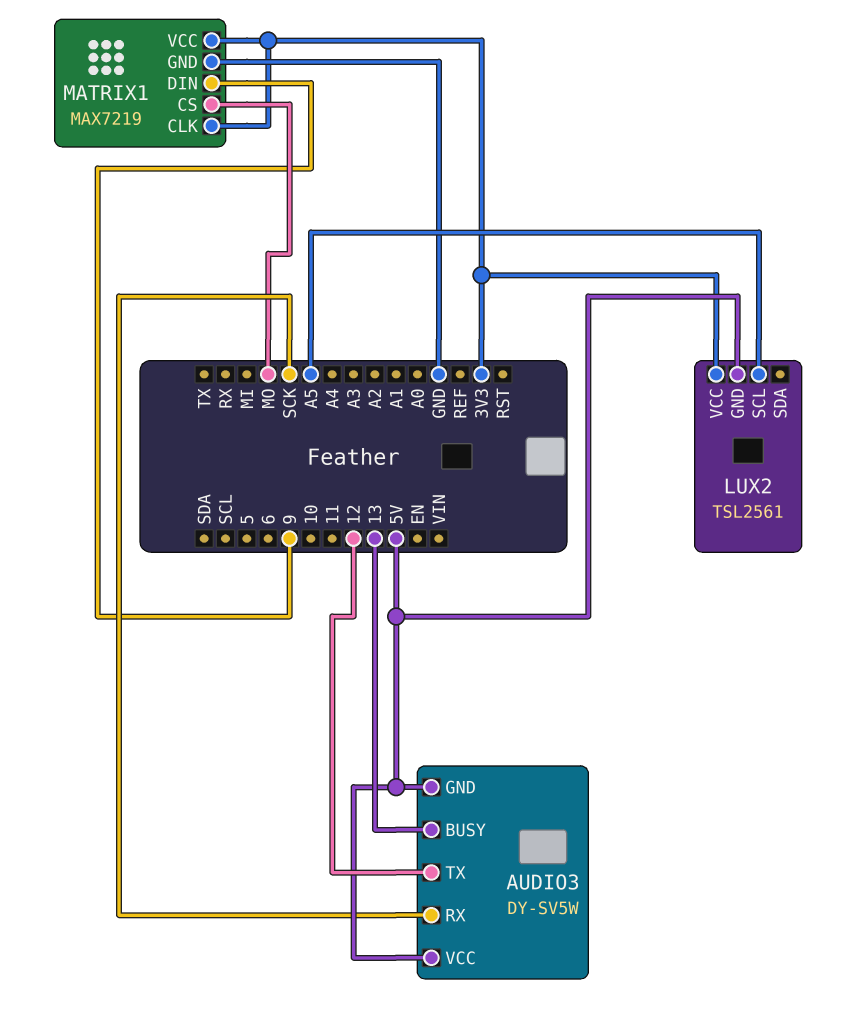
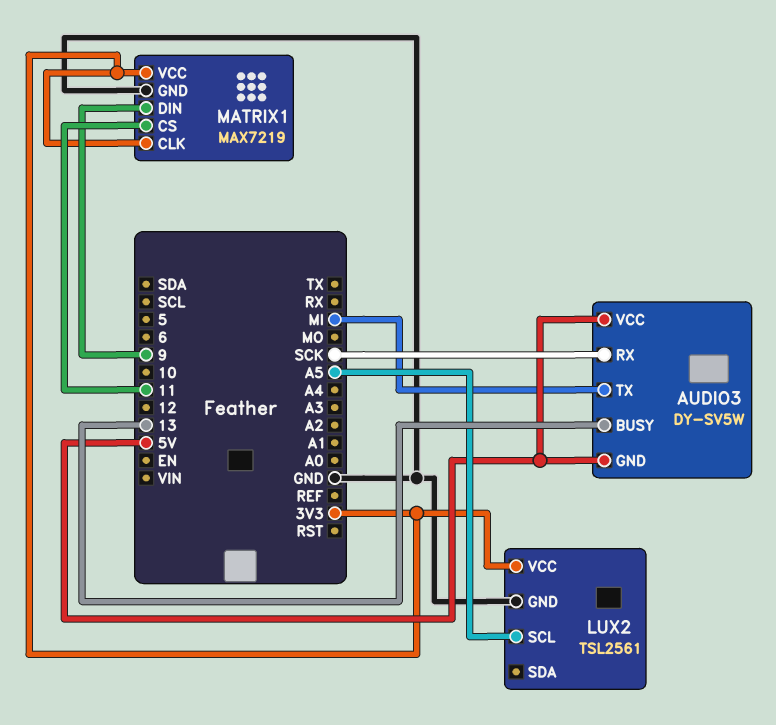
AUDIO3 pin TX: 12 -> MI
LUX2 pin GND: 5V -> GND
MATRIX1 pin CS: MO -> 11

